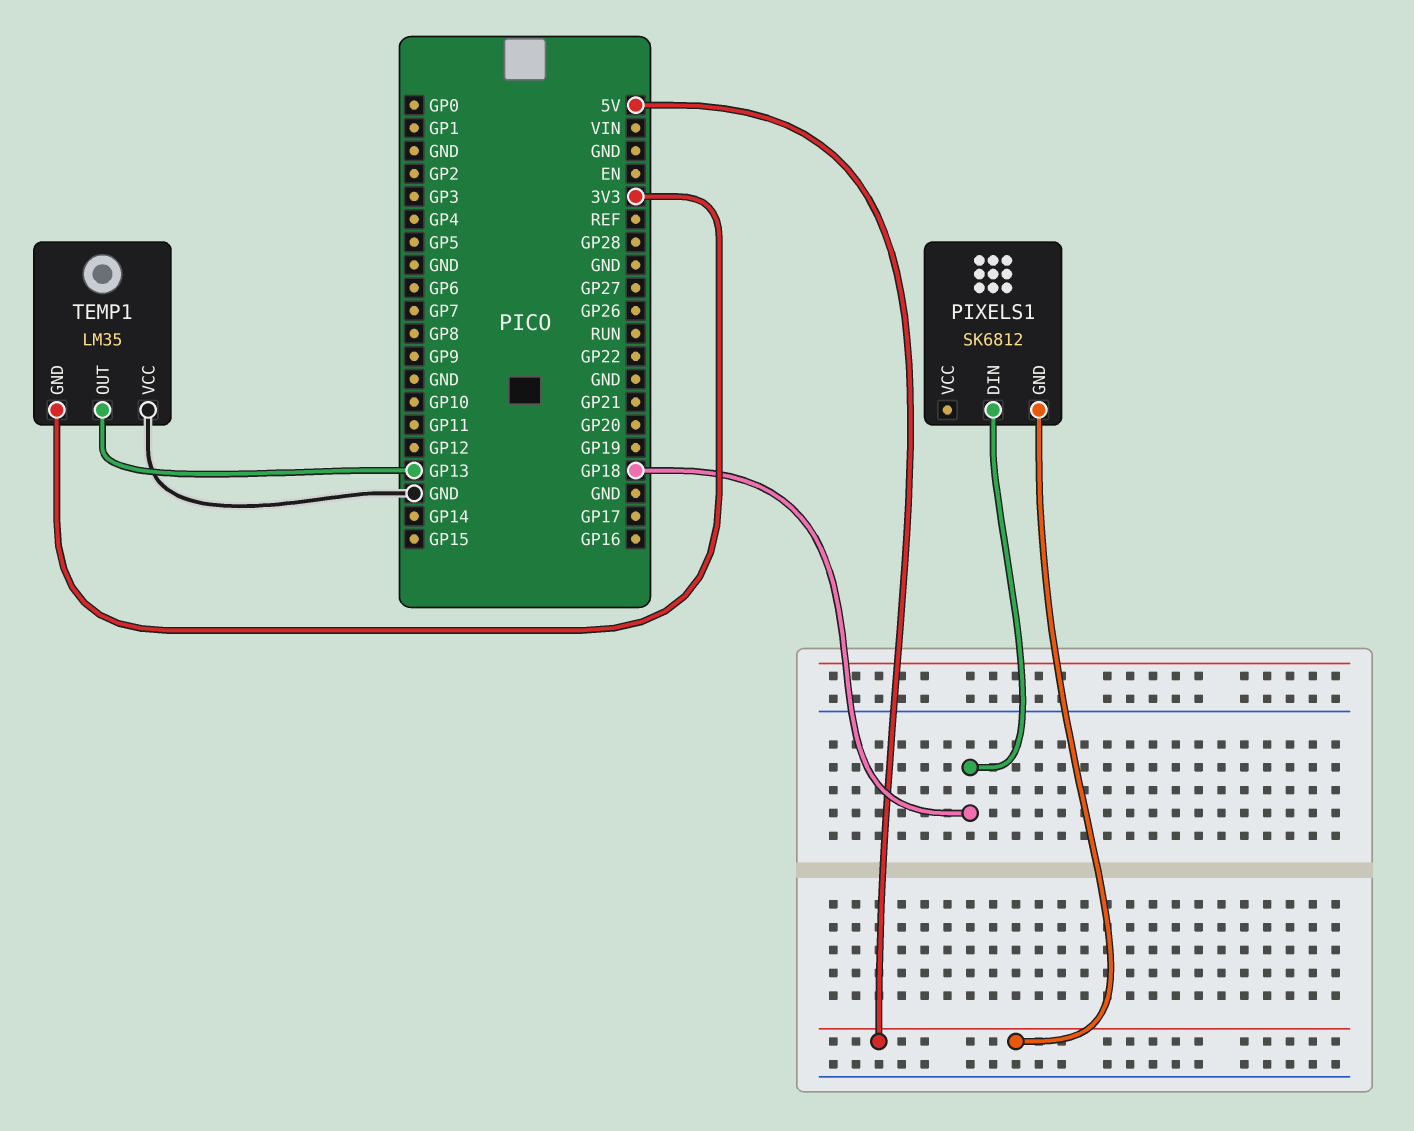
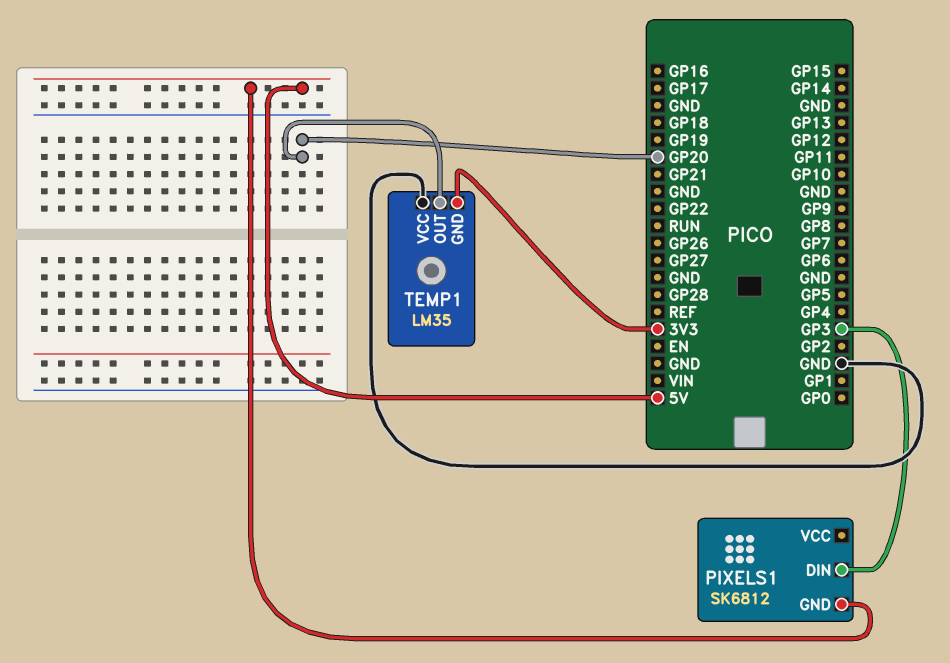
PIXELS1 pin DIN: GP18 -> GP3
TEMP1 pin OUT: GP13 -> GP20

